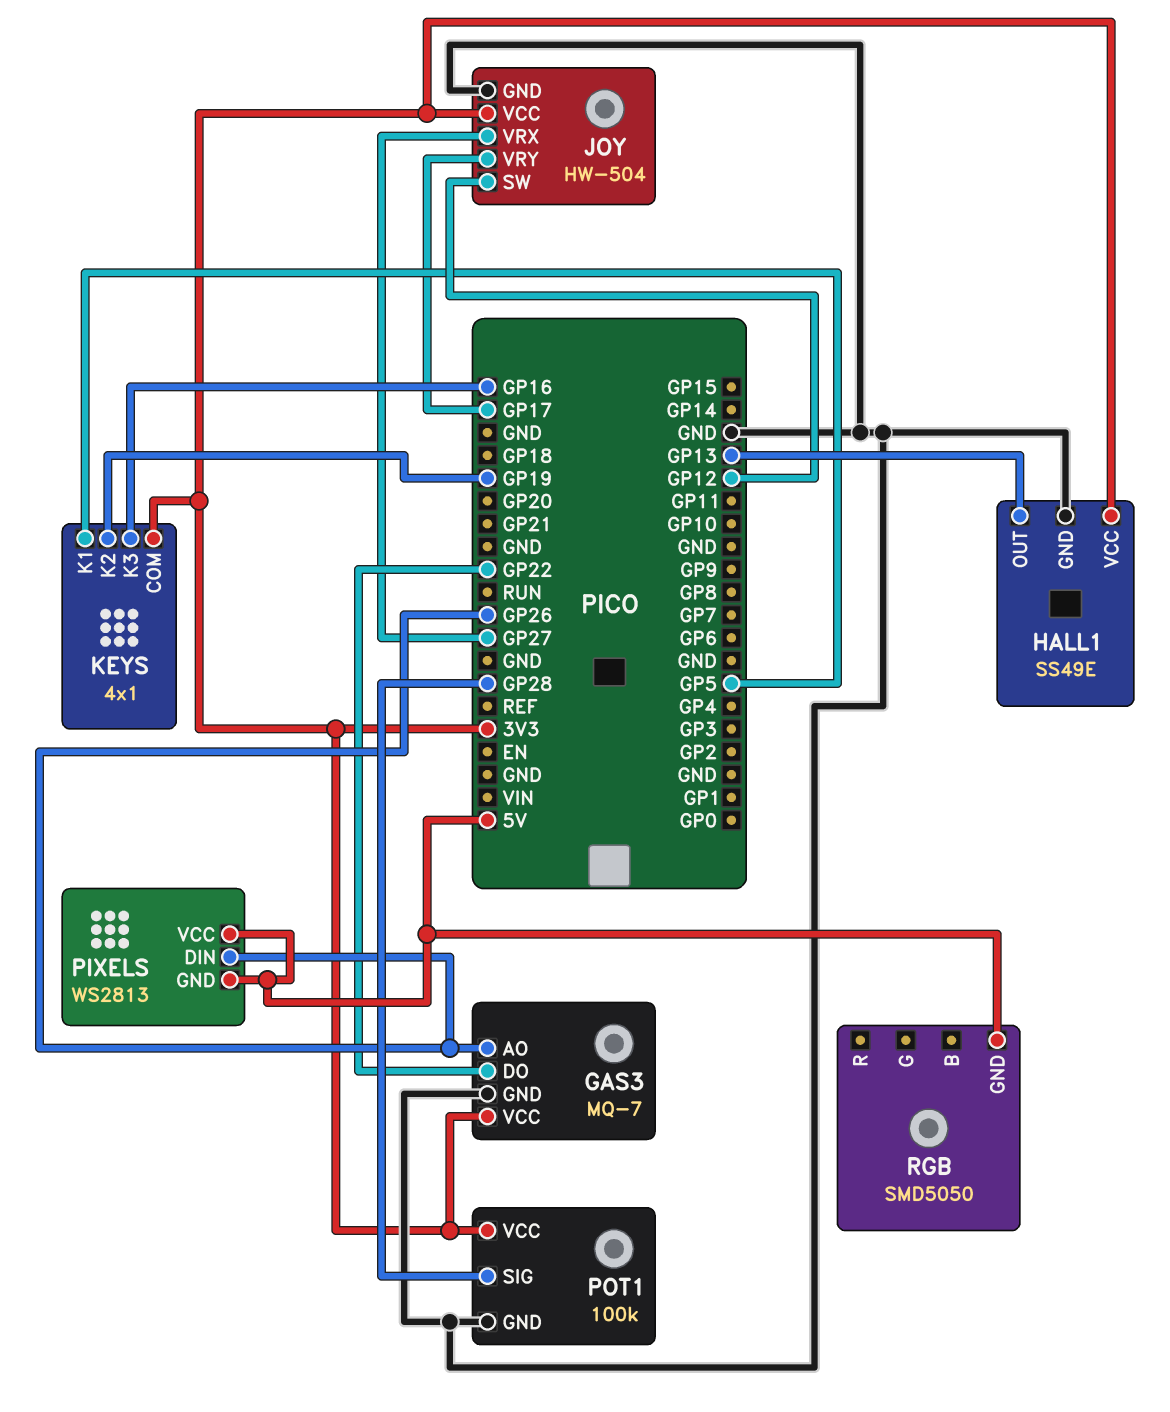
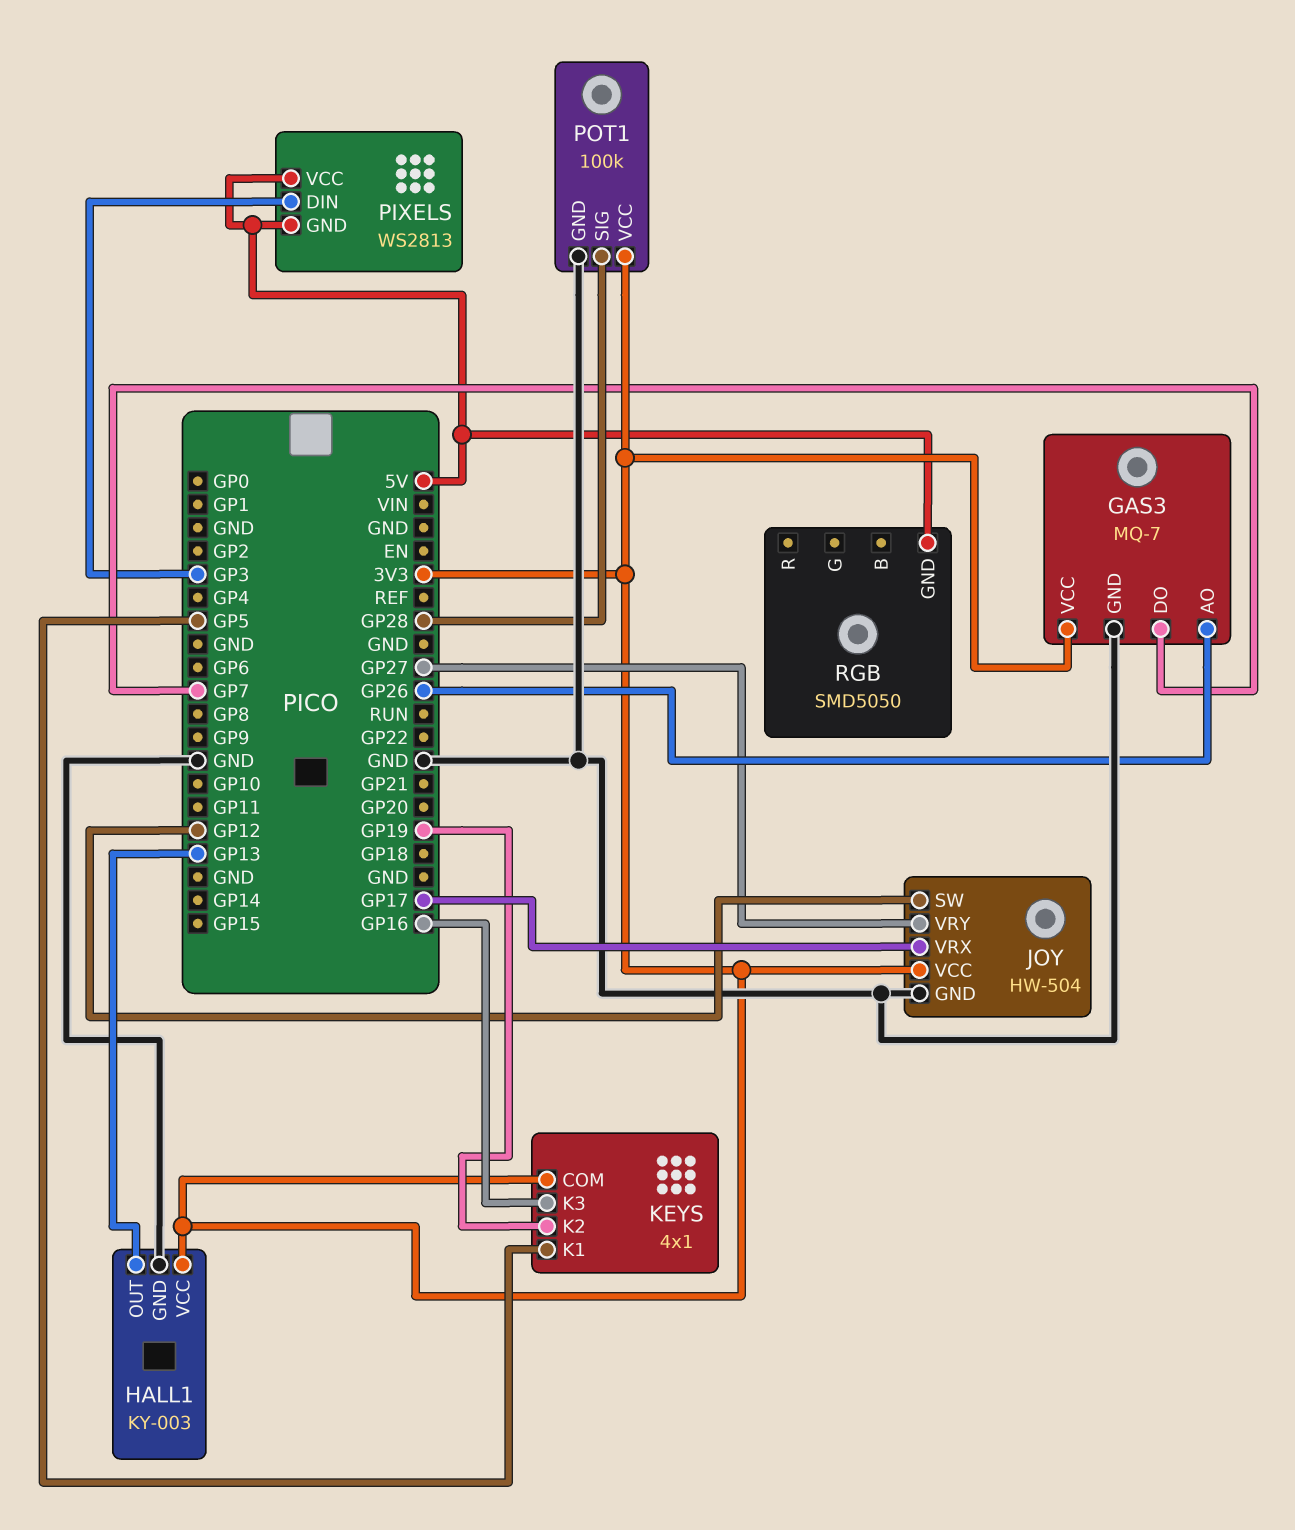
GAS3 pin DO: GP22 -> GP7
HALL1: SS49E -> KY-003
JOY pin VRX: GP27 -> GP17
JOY pin VRY: GP17 -> GP27
PIXELS pin DIN: GP26 -> GP3

